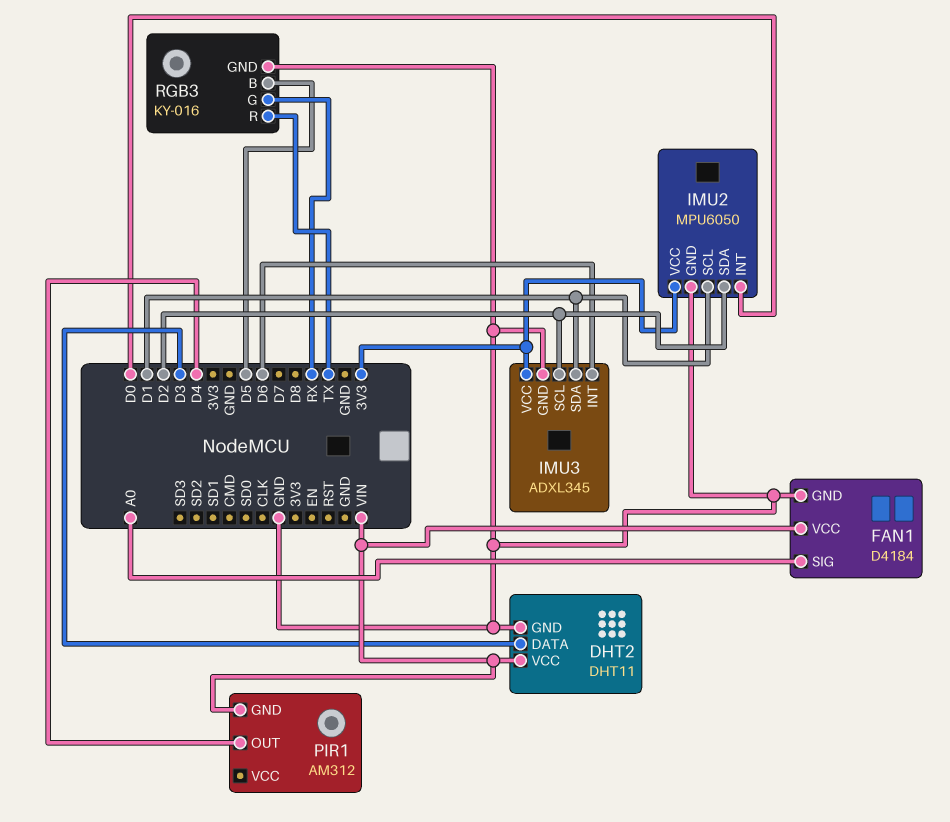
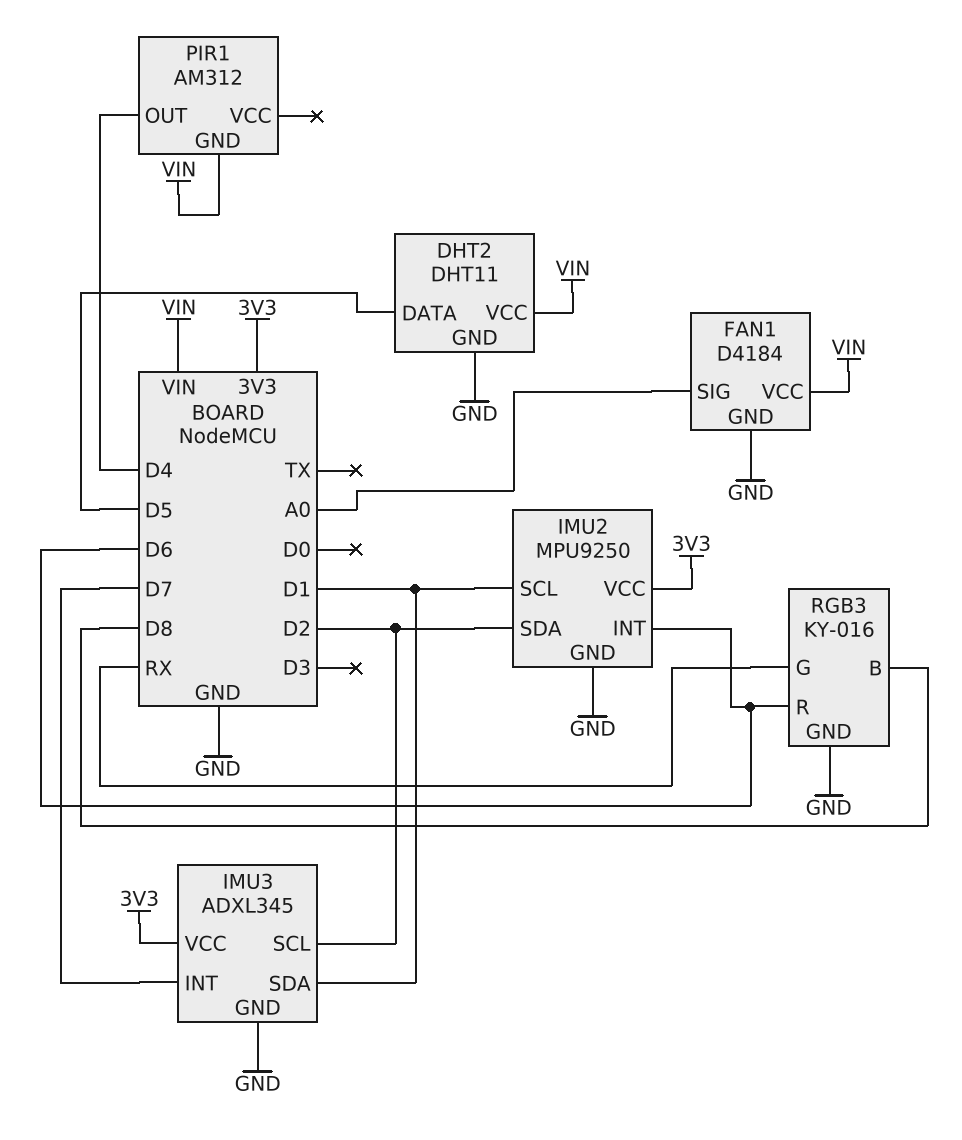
DHT2 pin DATA: D3 -> D5
IMU2: MPU6050 -> MPU9250
IMU2 pin INT: D0 -> D6
IMU3 pin INT: D6 -> D7
RGB3 pin B: D5 -> D8
RGB3 pin R: TX -> D6

